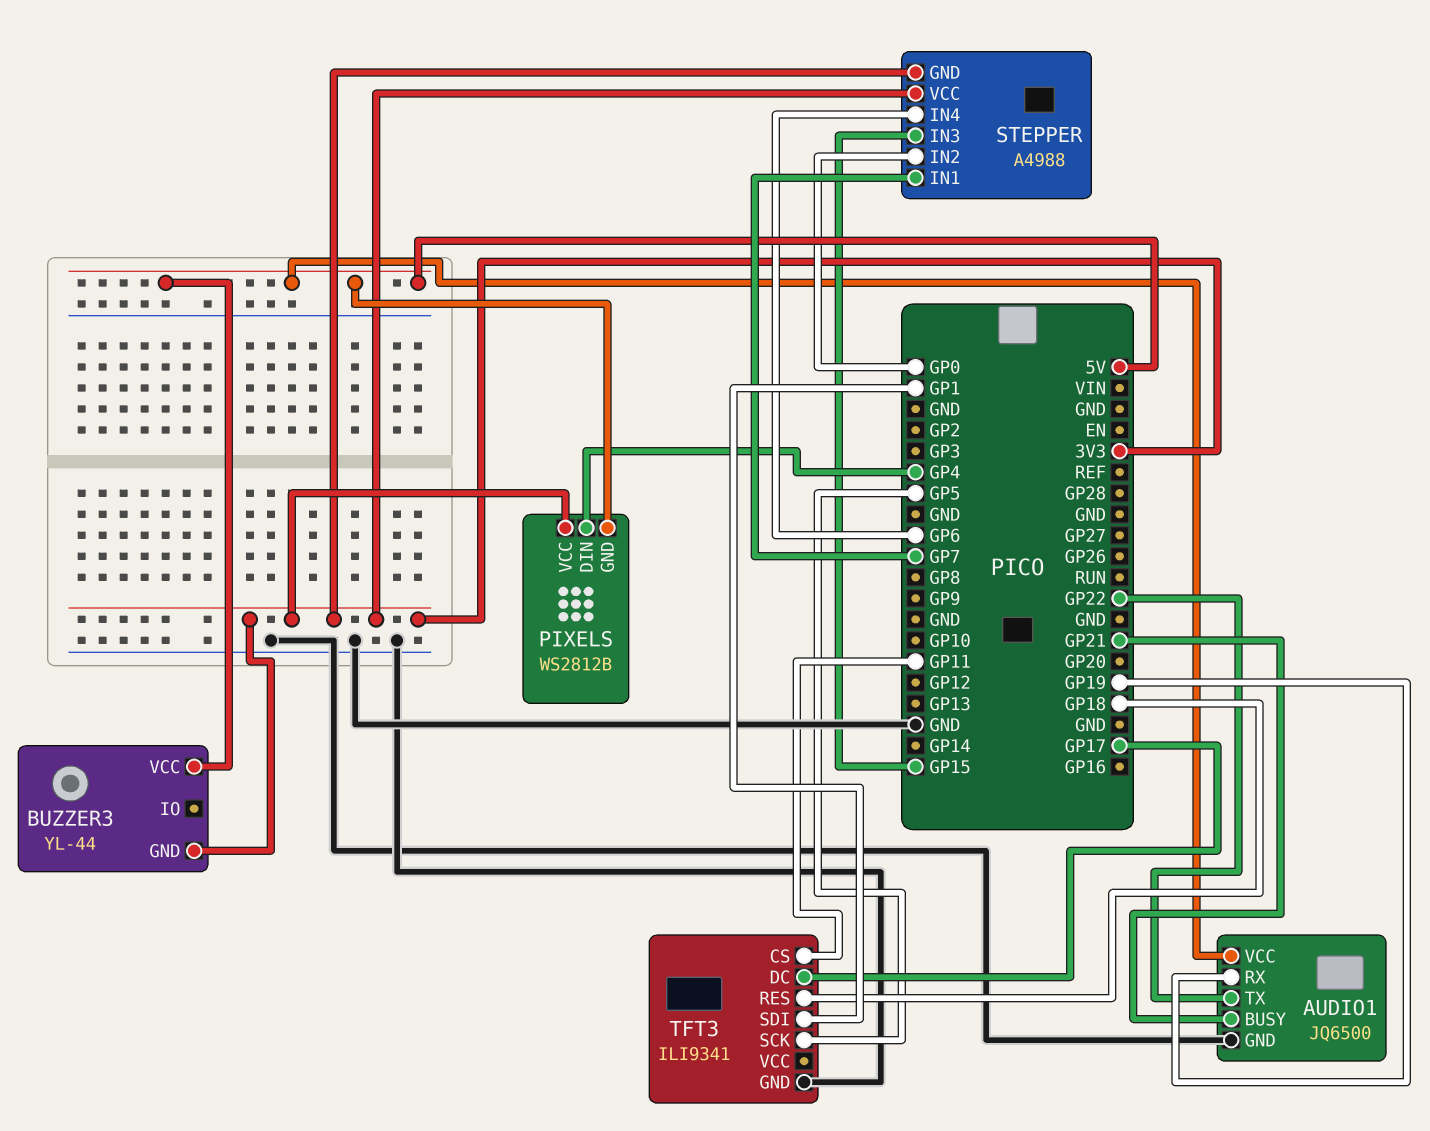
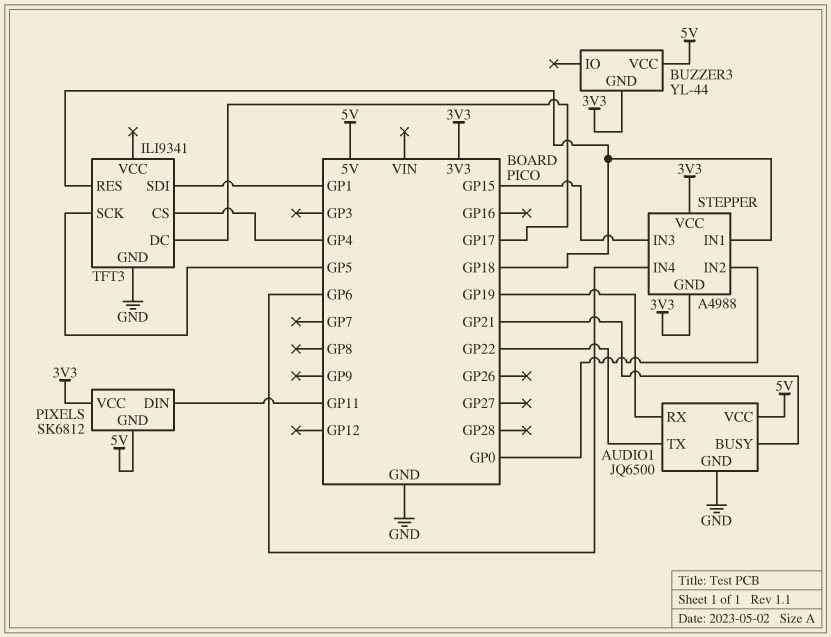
PIXELS: WS2812B -> SK6812
PIXELS pin DIN: GP4 -> GP11
STEPPER pin IN1: GP7 -> GP18
TFT3 pin CS: GP11 -> GP4

